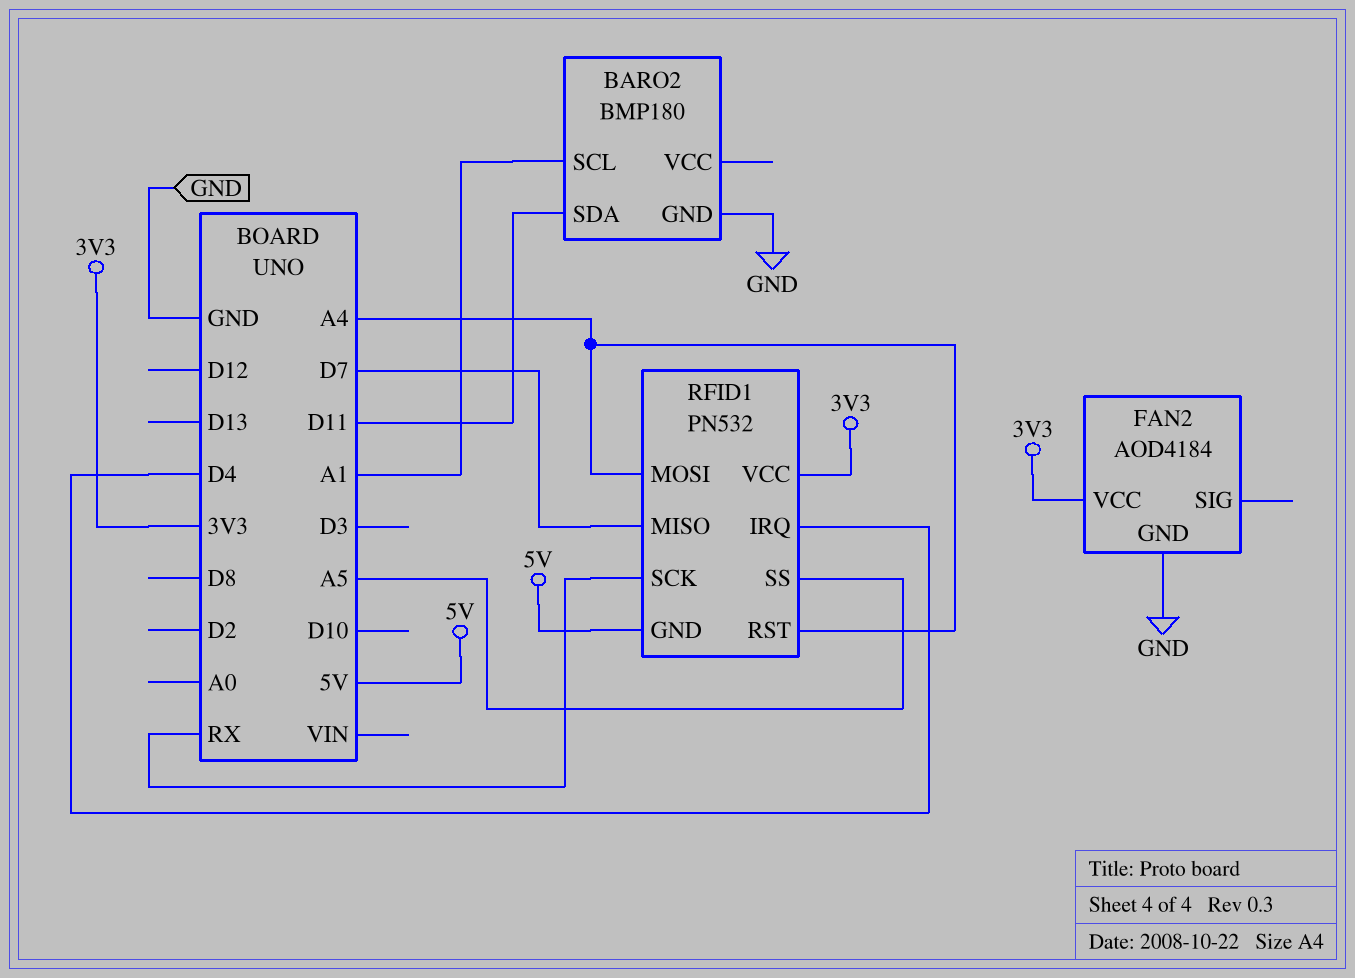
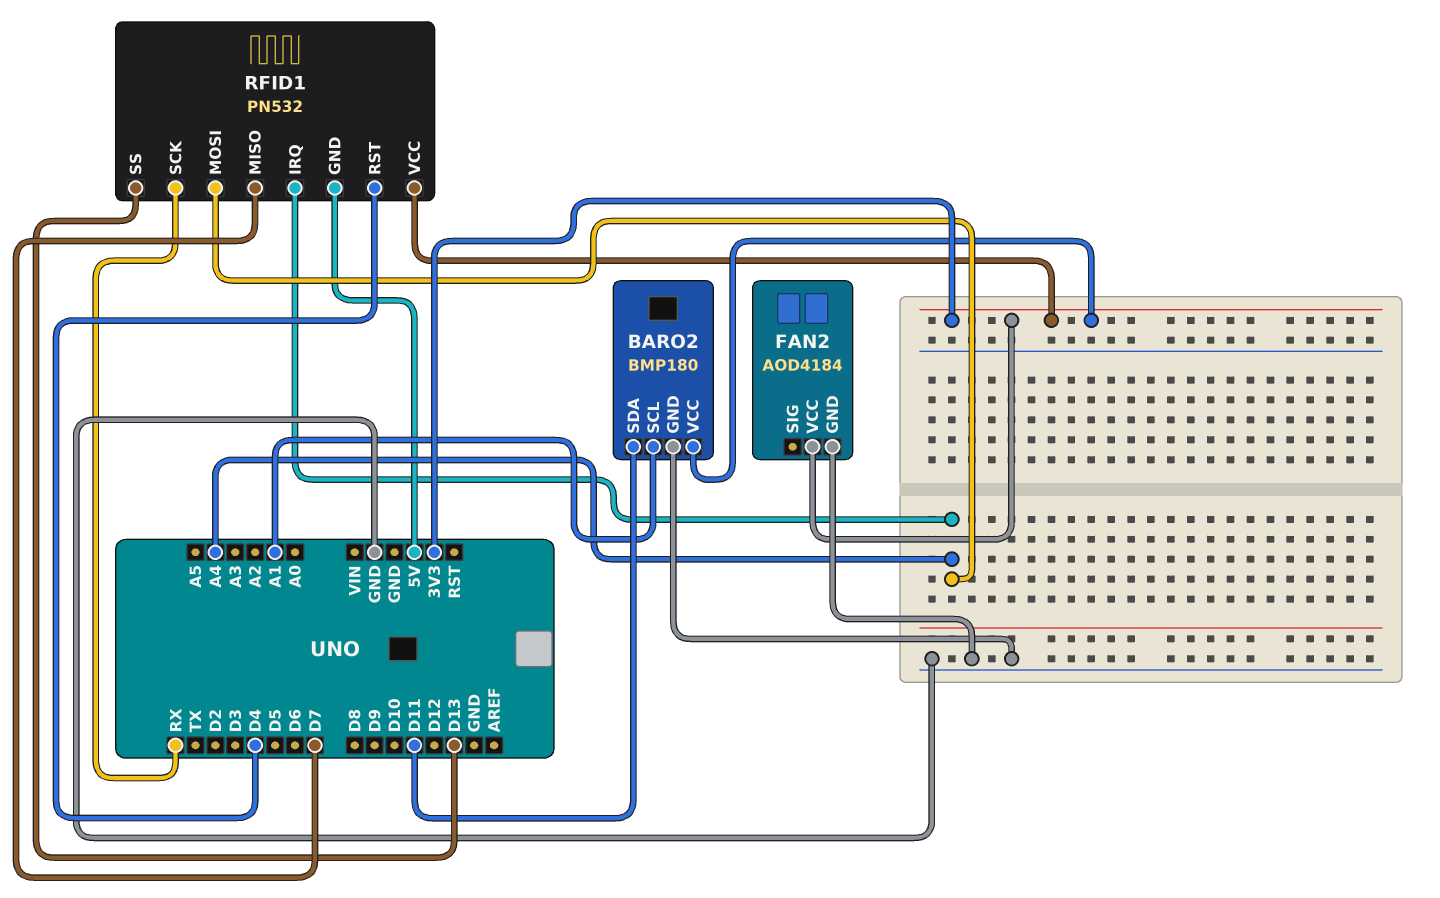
BARO2 pin VCC: none -> 3V3
RFID1 pin IRQ: D4 -> A4
RFID1 pin RST: A4 -> D4
RFID1 pin SS: A5 -> D13

